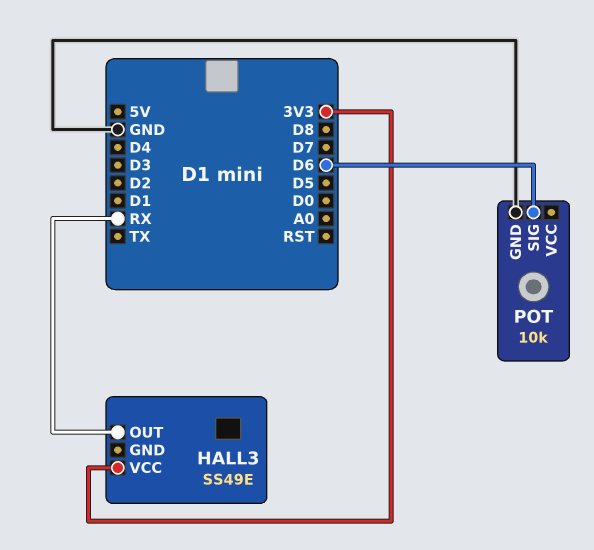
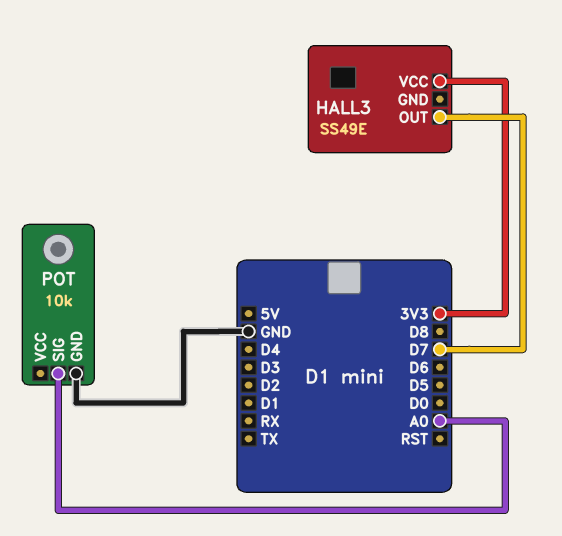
HALL3 pin OUT: RX -> D7
POT pin SIG: D6 -> A0

